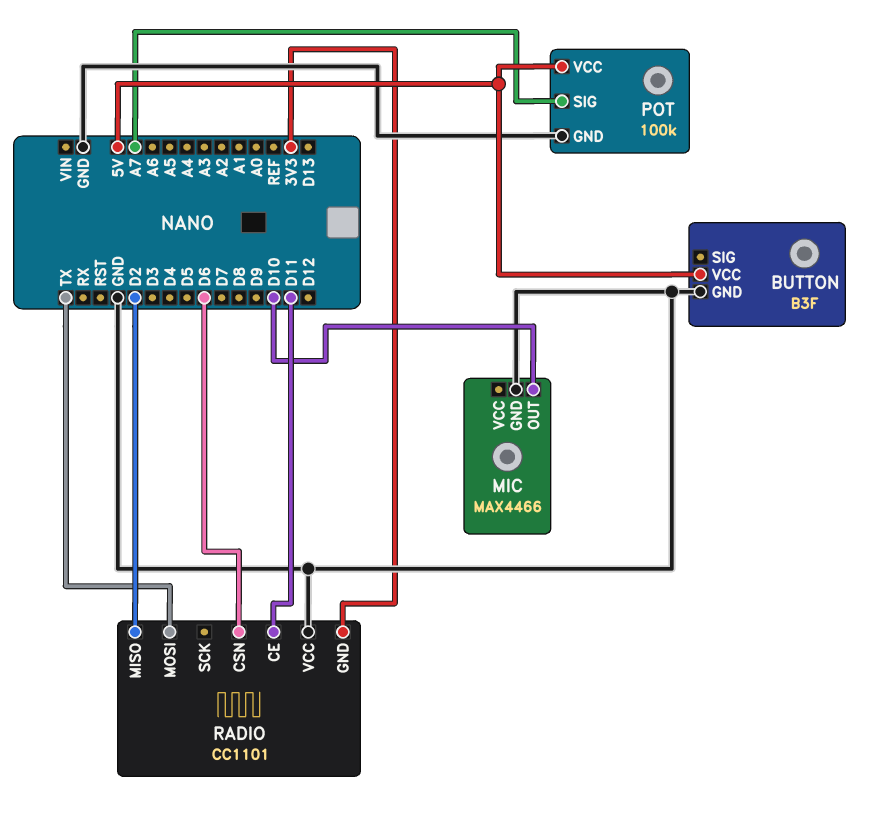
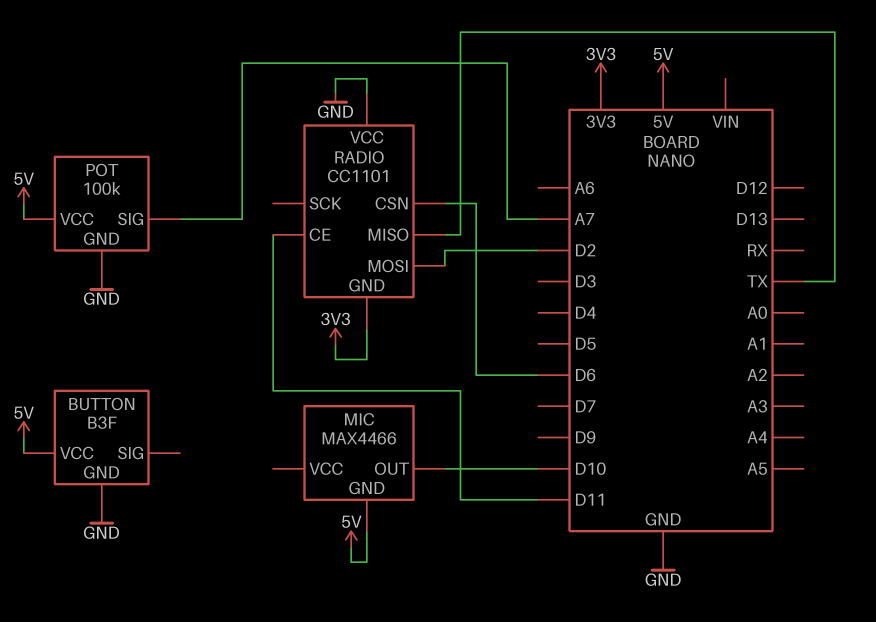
MIC pin GND: GND -> 5V
RADIO pin MISO: D2 -> TX
RADIO pin MOSI: TX -> D2

